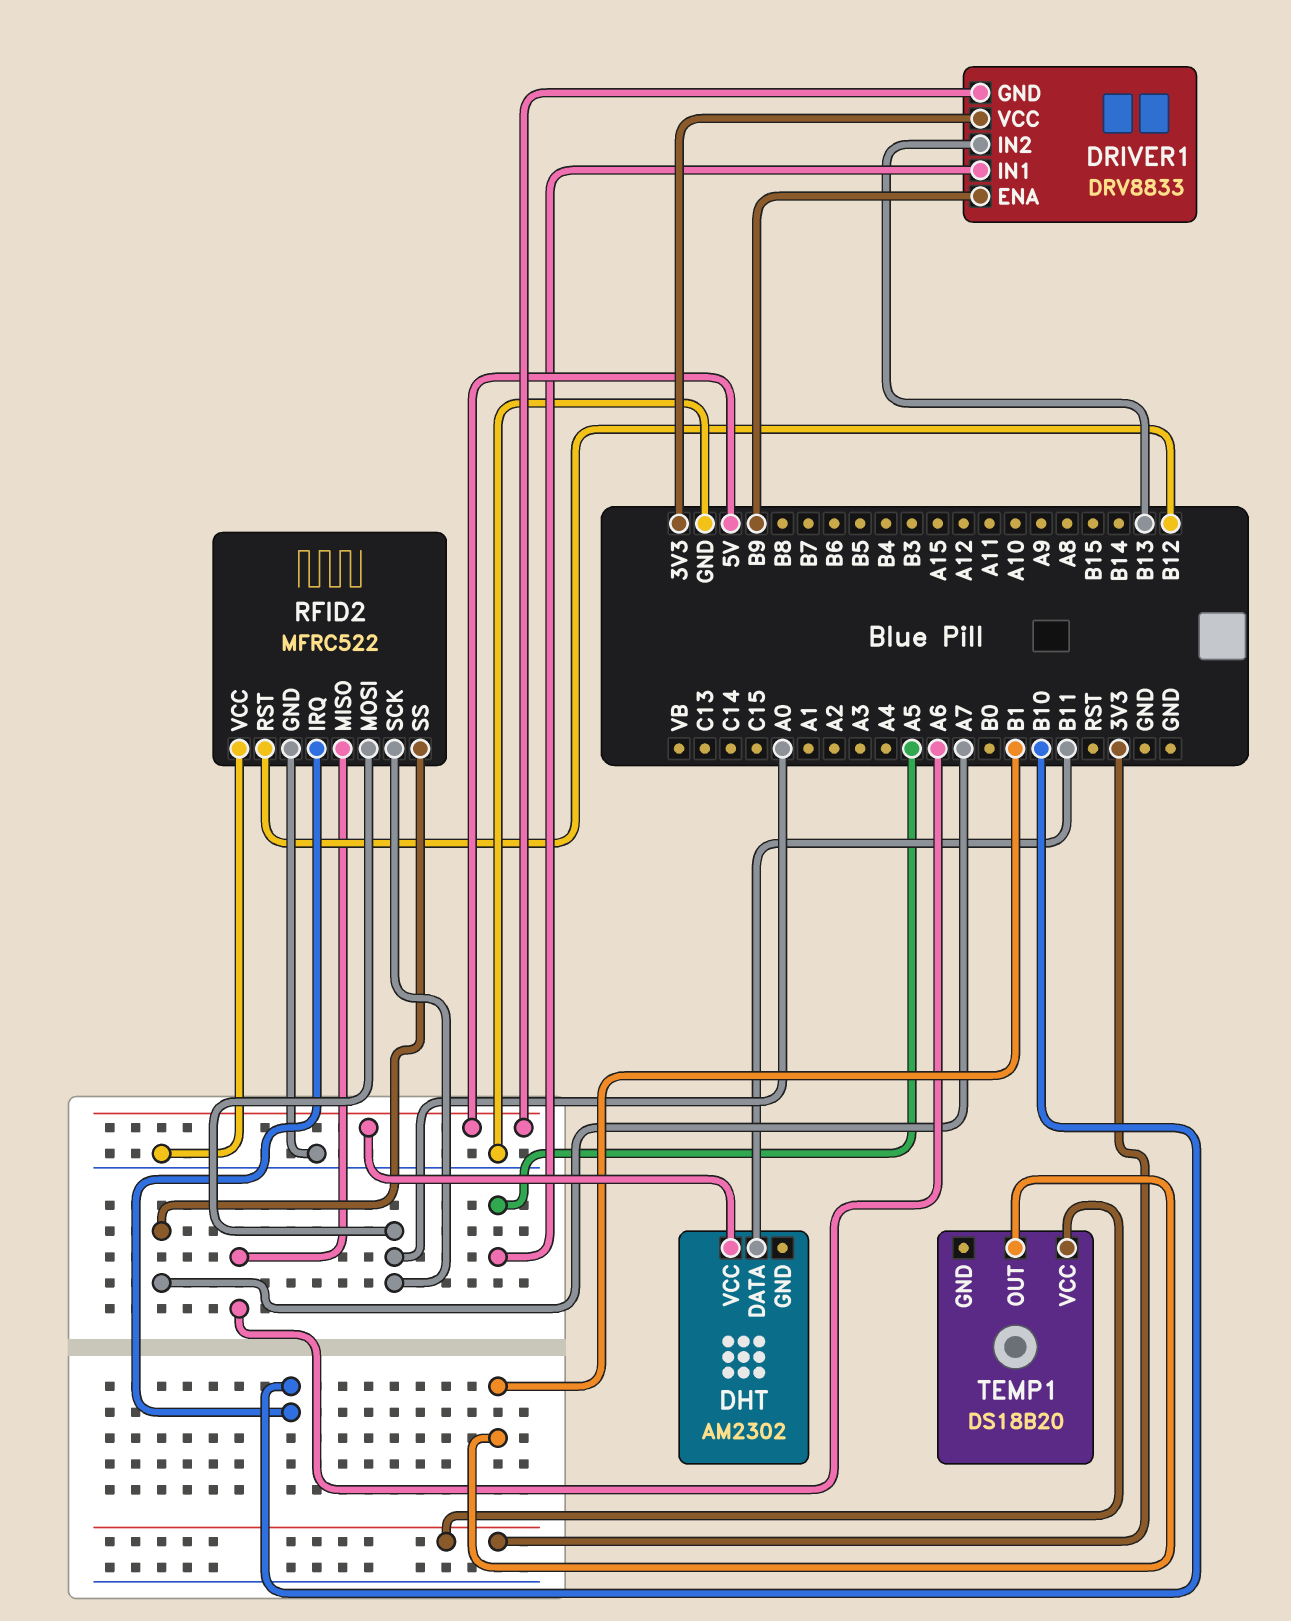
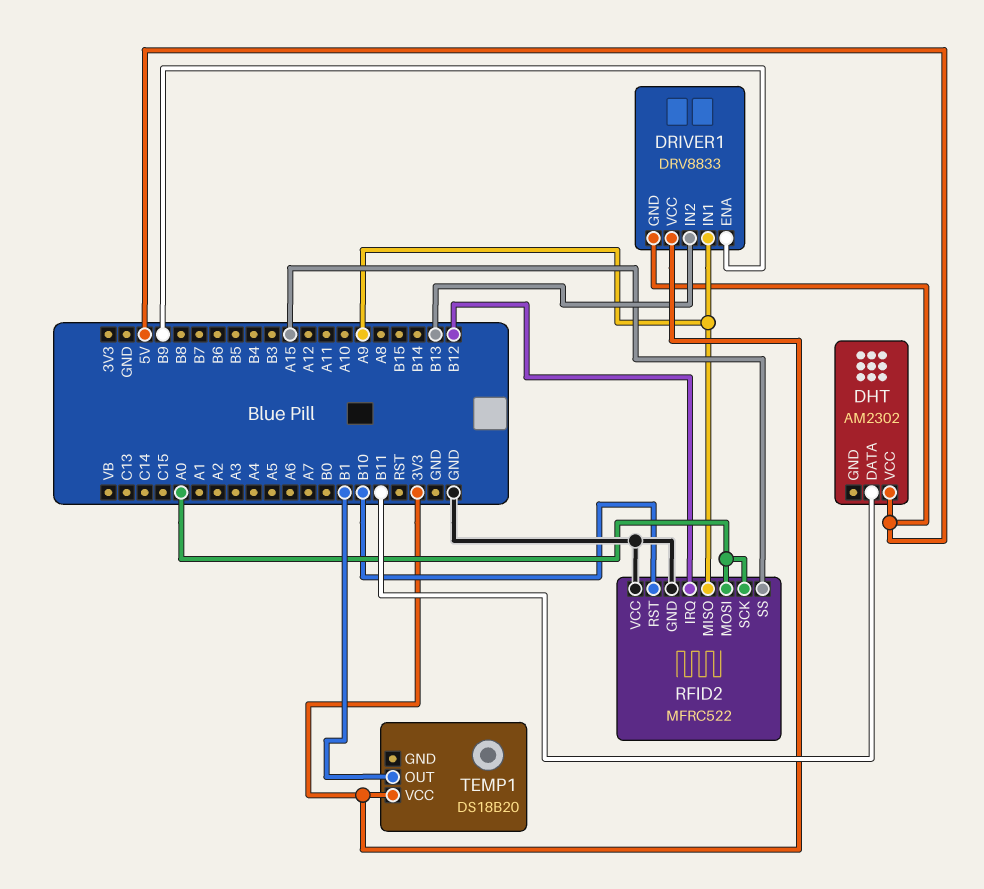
DRIVER1 pin IN1: A5 -> A9
RFID2 pin IRQ: B10 -> B12
RFID2 pin MISO: A6 -> A9
RFID2 pin RST: B12 -> B10
RFID2 pin SS: A7 -> A15

